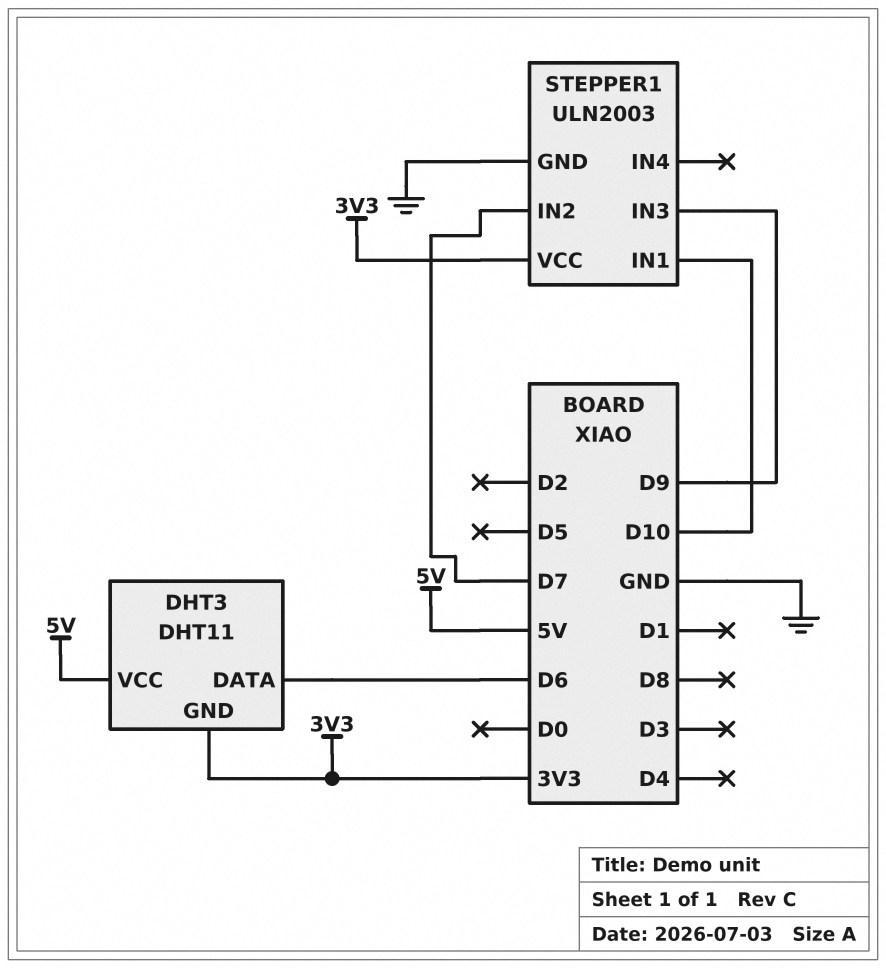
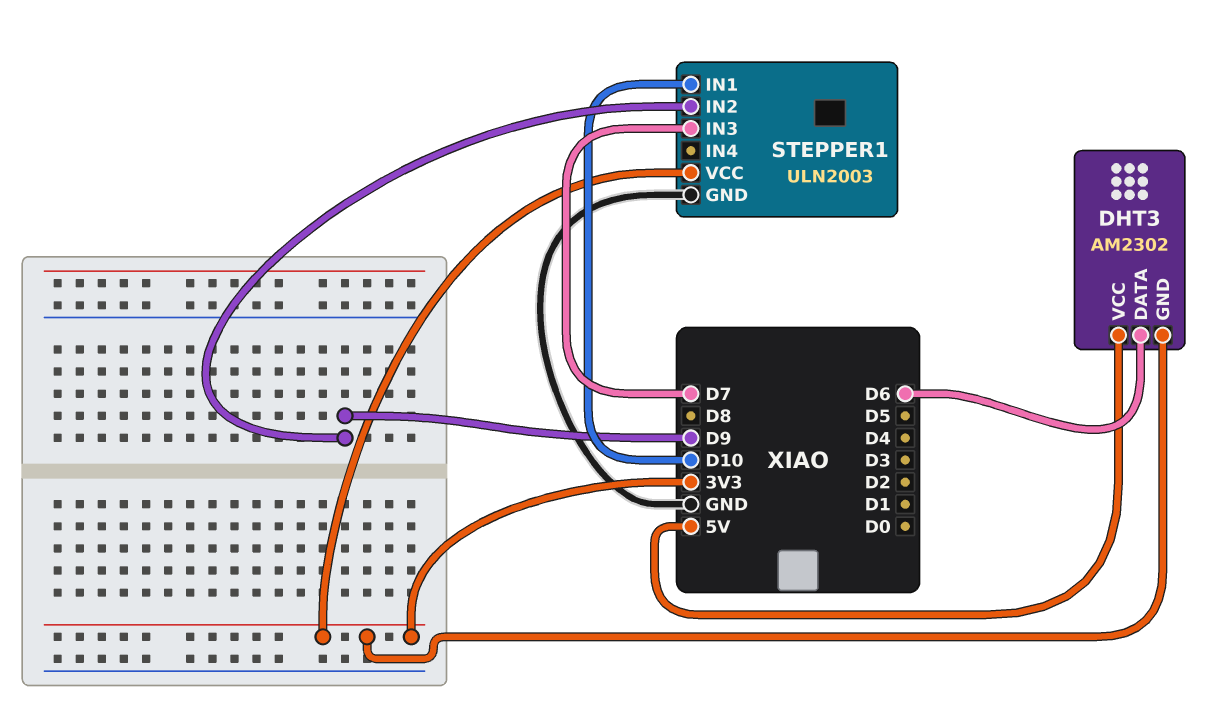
DHT3: DHT11 -> AM2302
STEPPER1 pin IN2: D7 -> D9
STEPPER1 pin IN3: D9 -> D7

